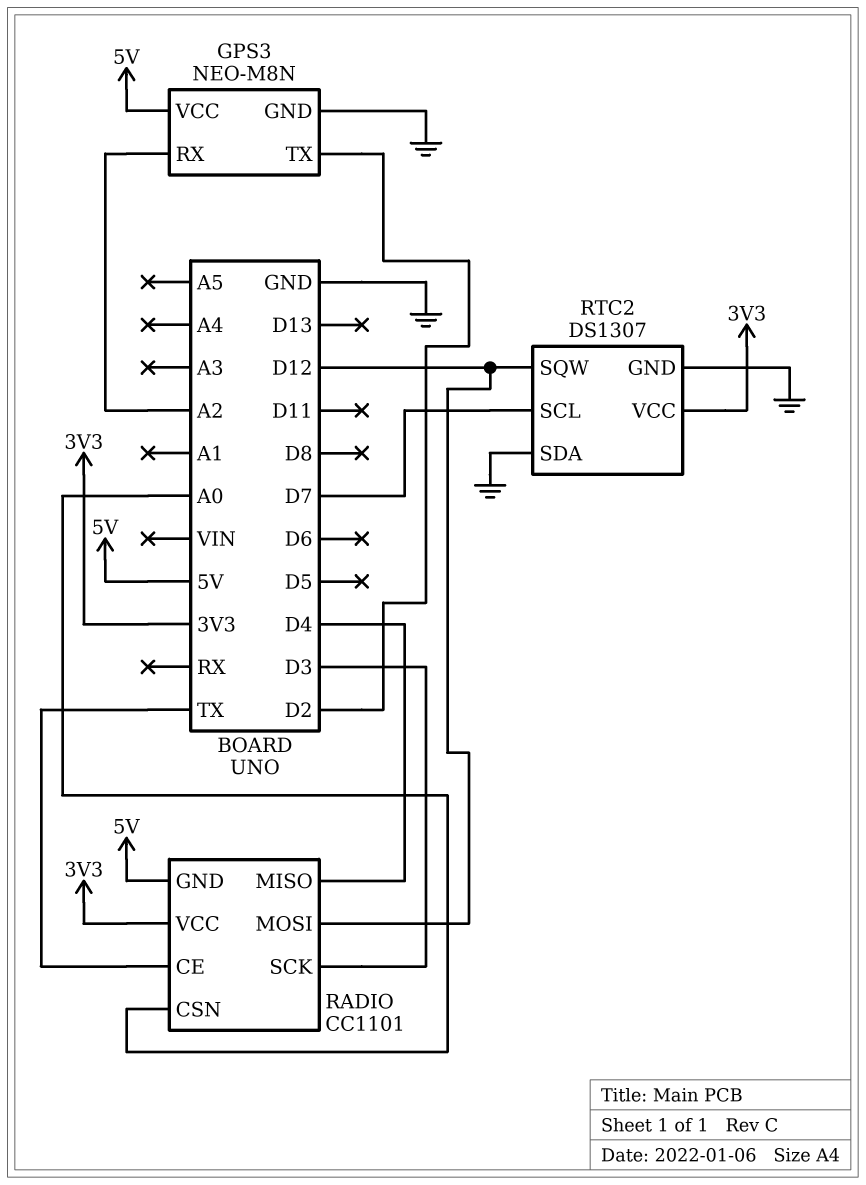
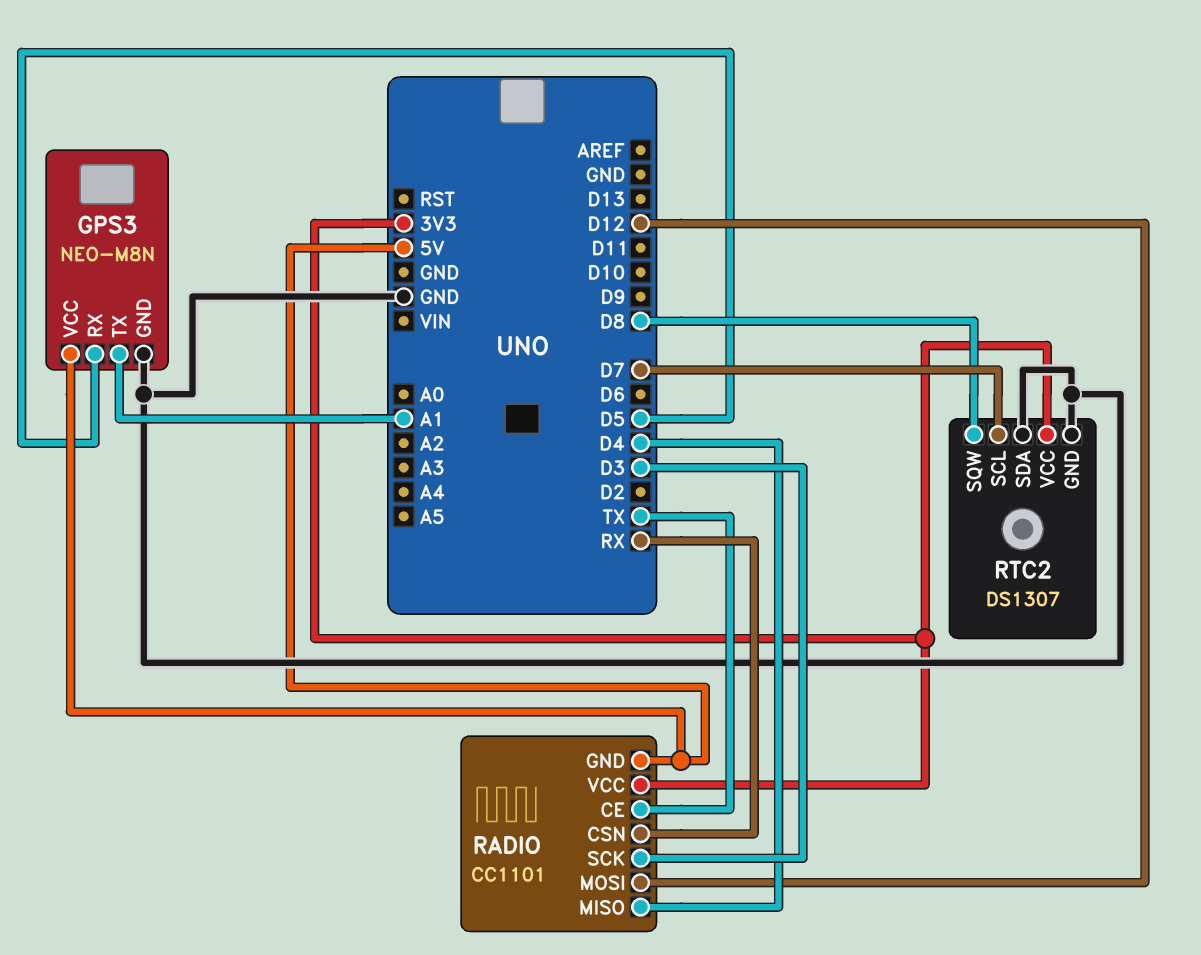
GPS3 pin RX: A2 -> D5
GPS3 pin TX: D2 -> A1
RADIO pin CSN: A0 -> RX
RTC2 pin SQW: D12 -> D8

